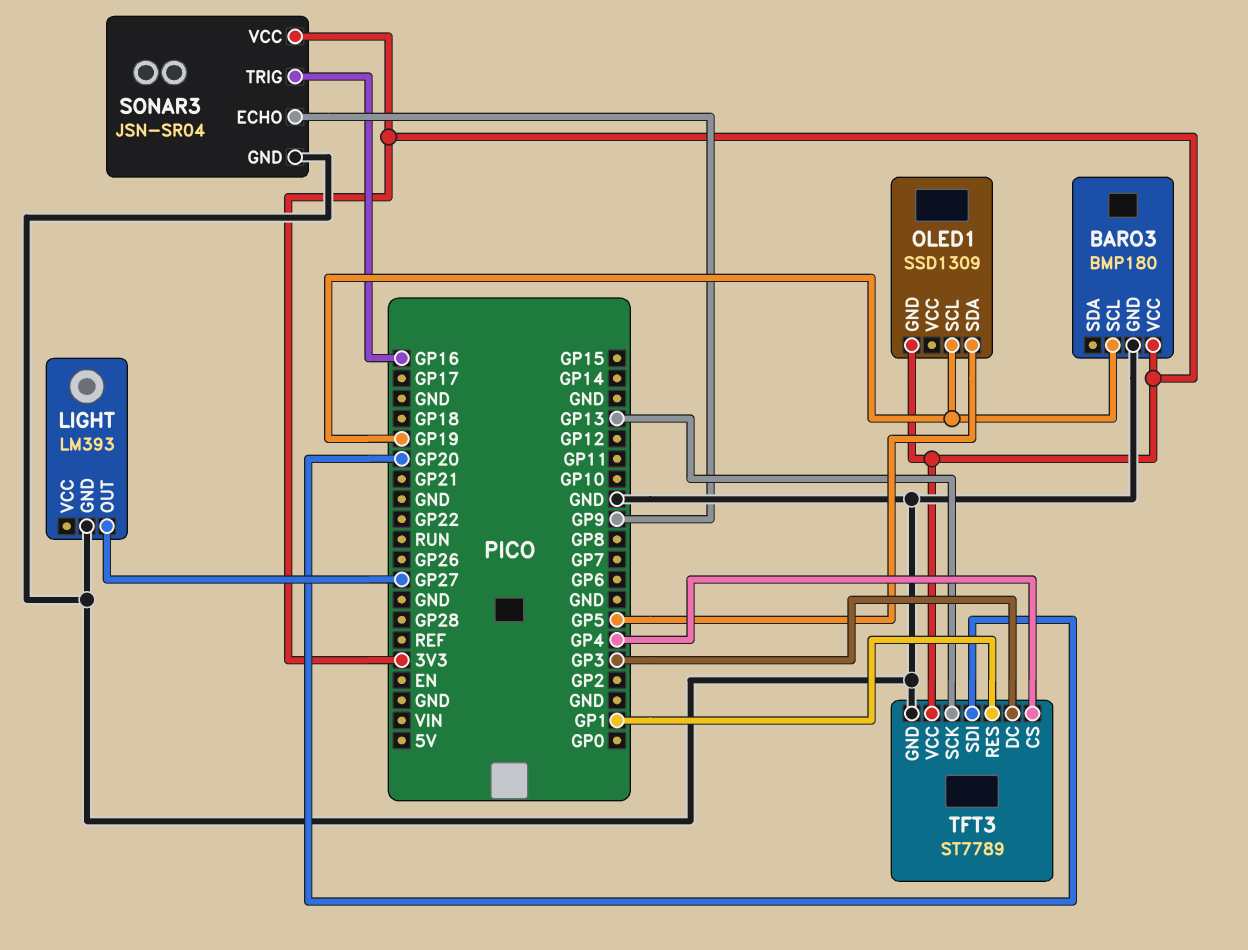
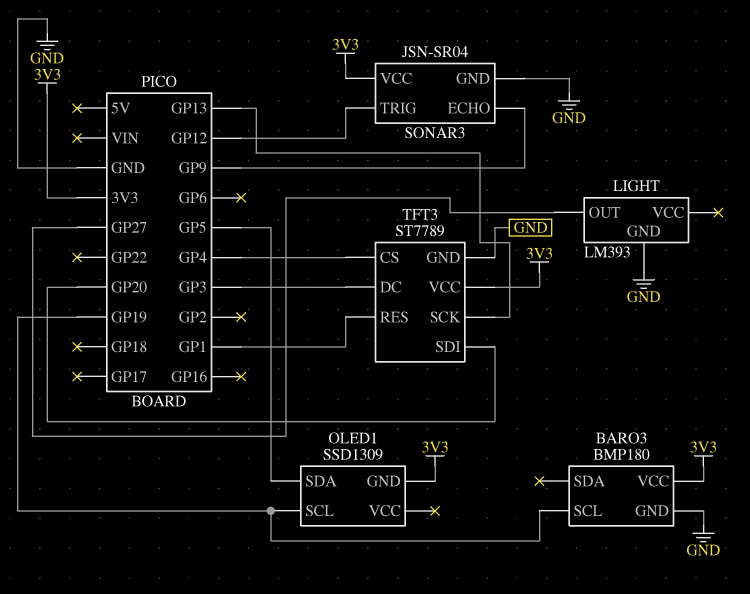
SONAR3 pin TRIG: GP16 -> GP12

